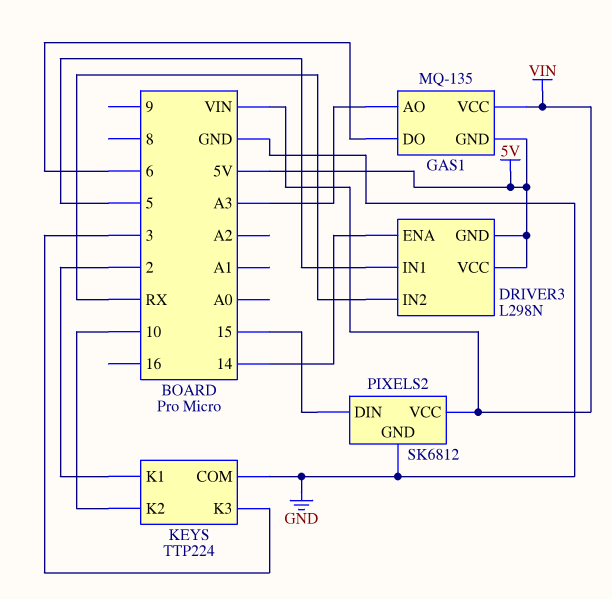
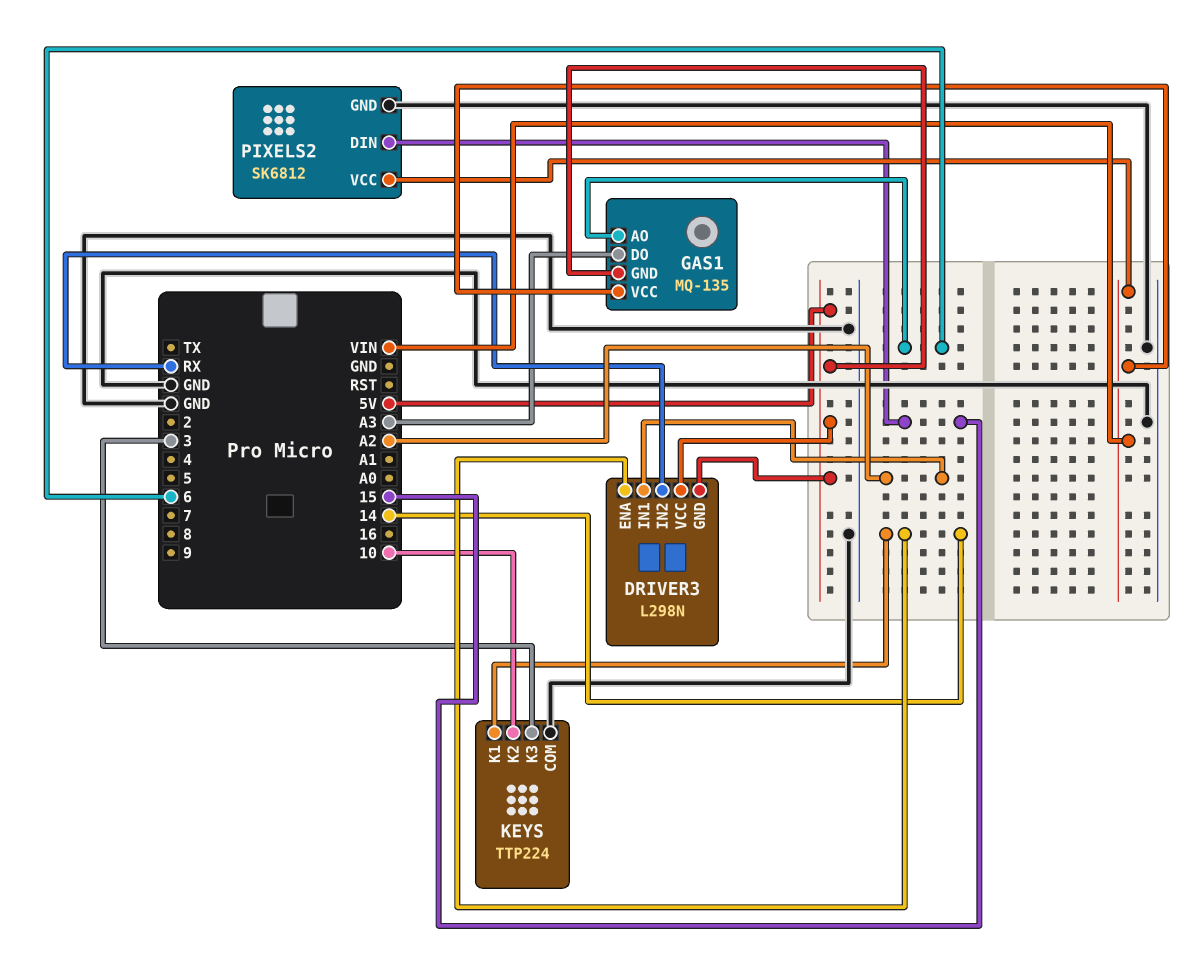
DRIVER3 pin IN1: 5 -> A2
GAS1 pin AO: A3 -> 6
GAS1 pin DO: 6 -> A3
KEYS pin K1: 2 -> 14

